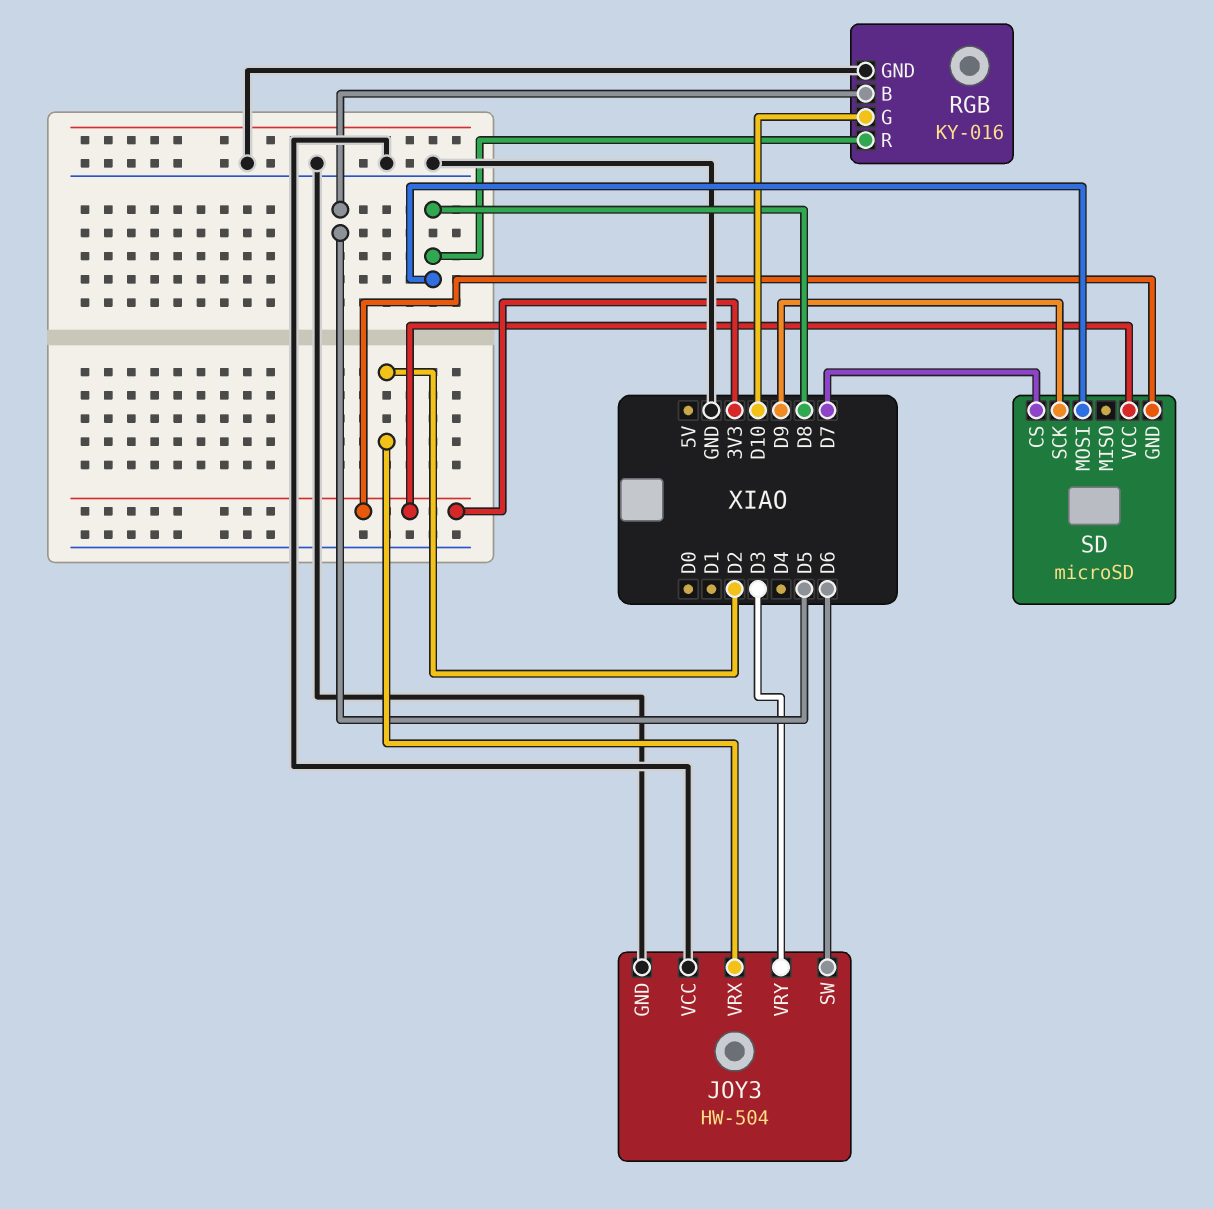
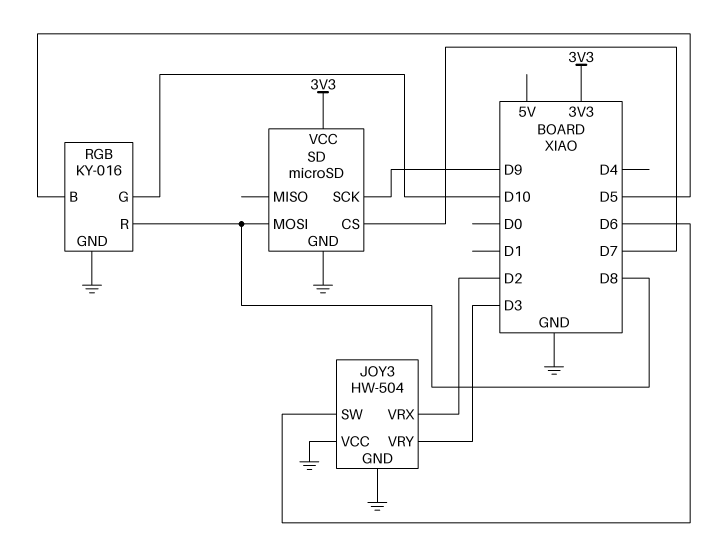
SD pin GND: 3V3 -> GND

